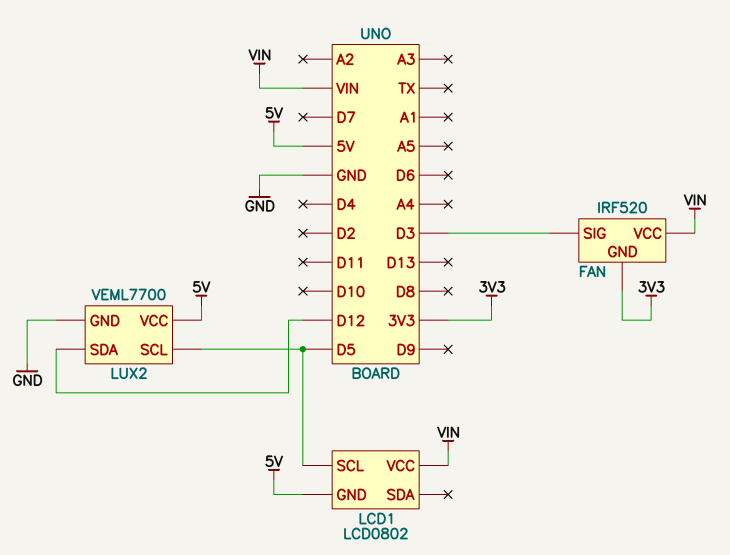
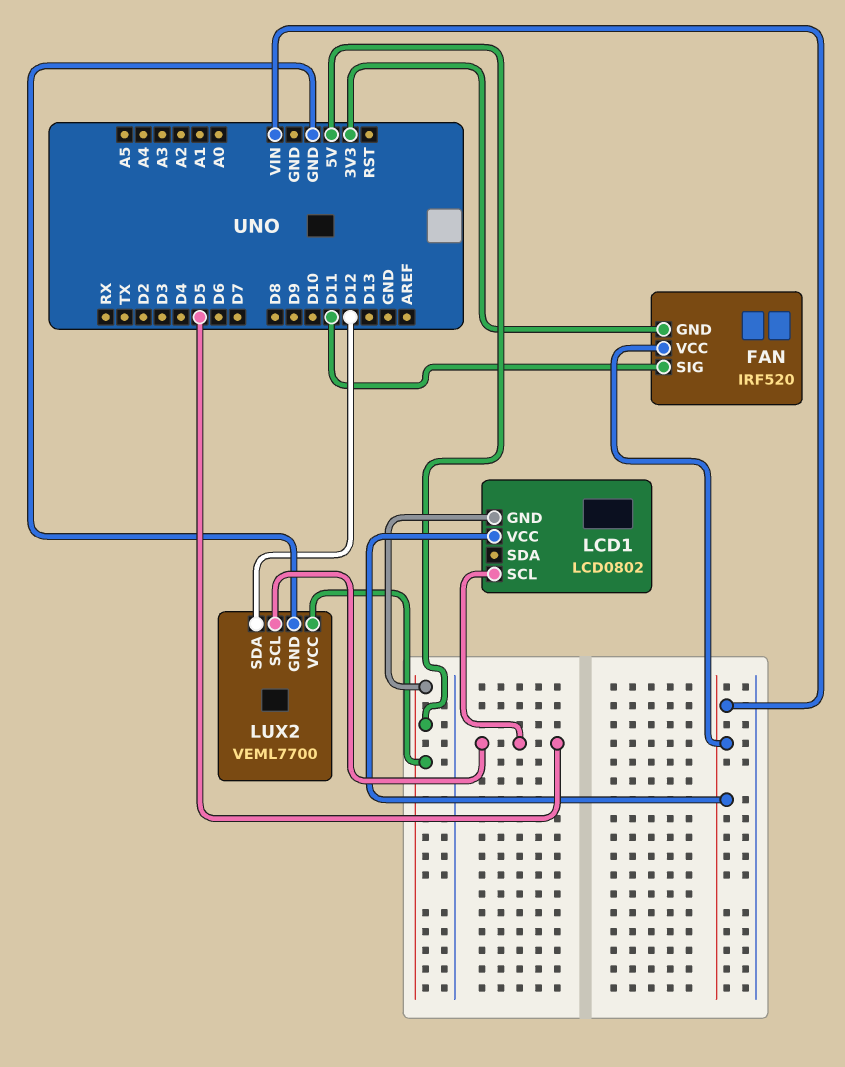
FAN pin SIG: D3 -> D11

